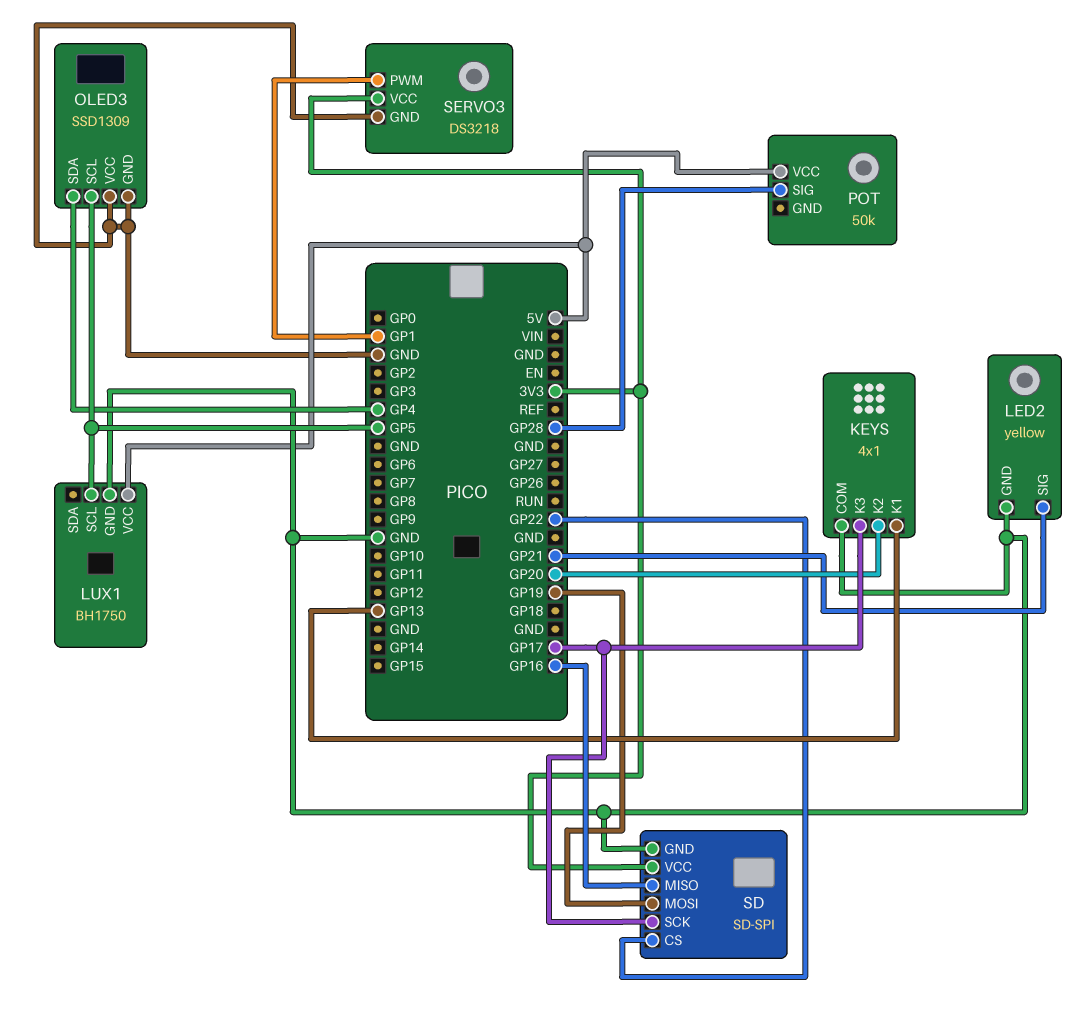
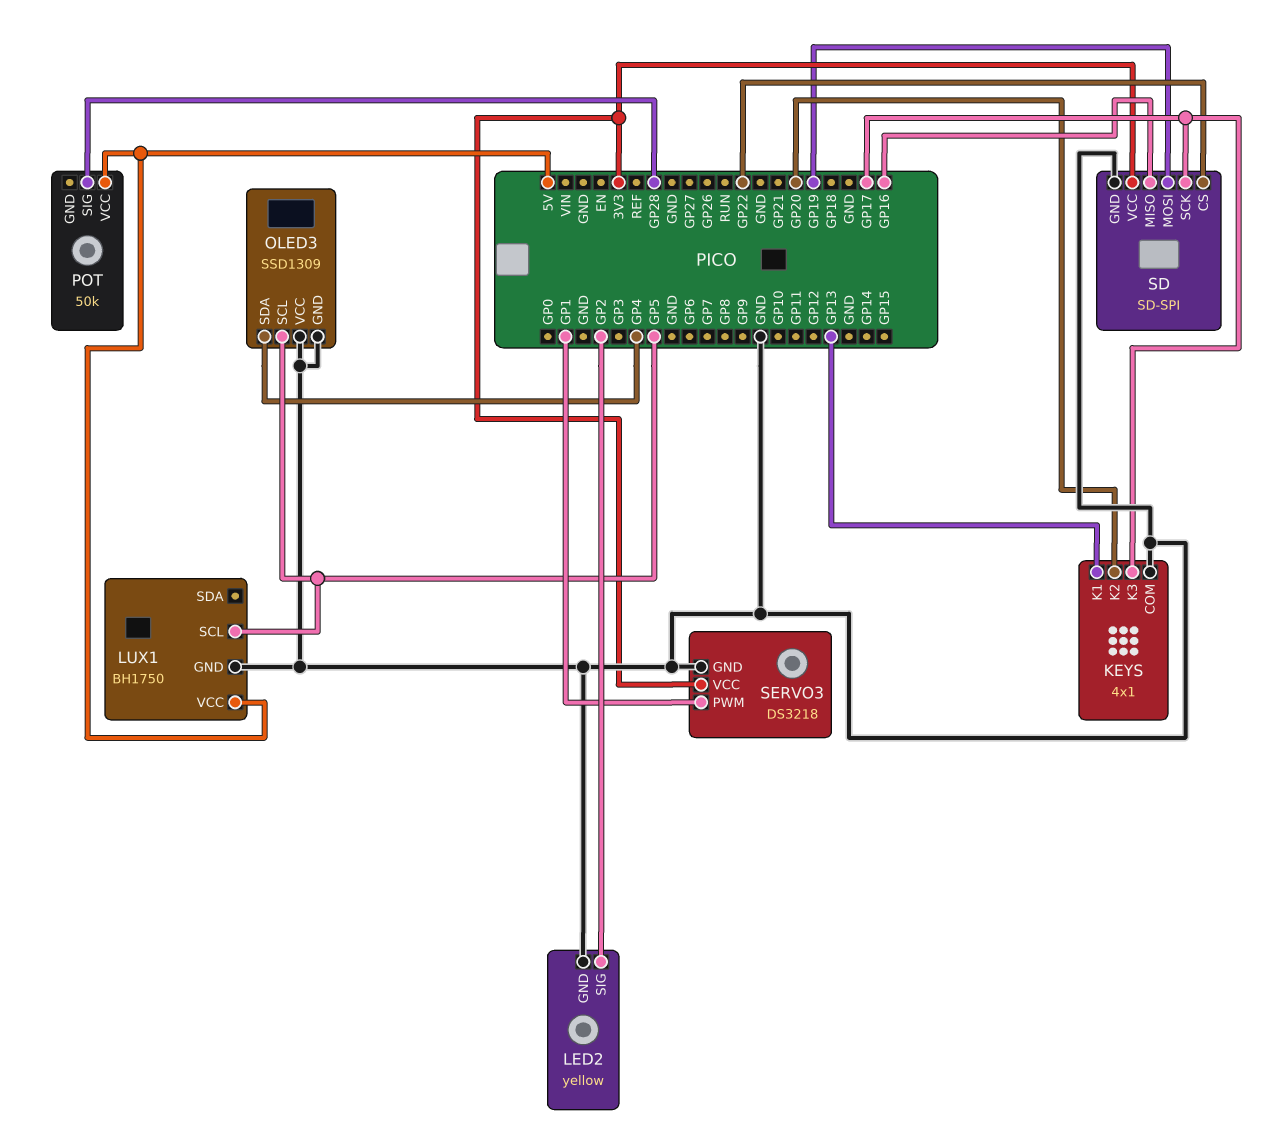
LED2 pin SIG: GP21 -> GP2

